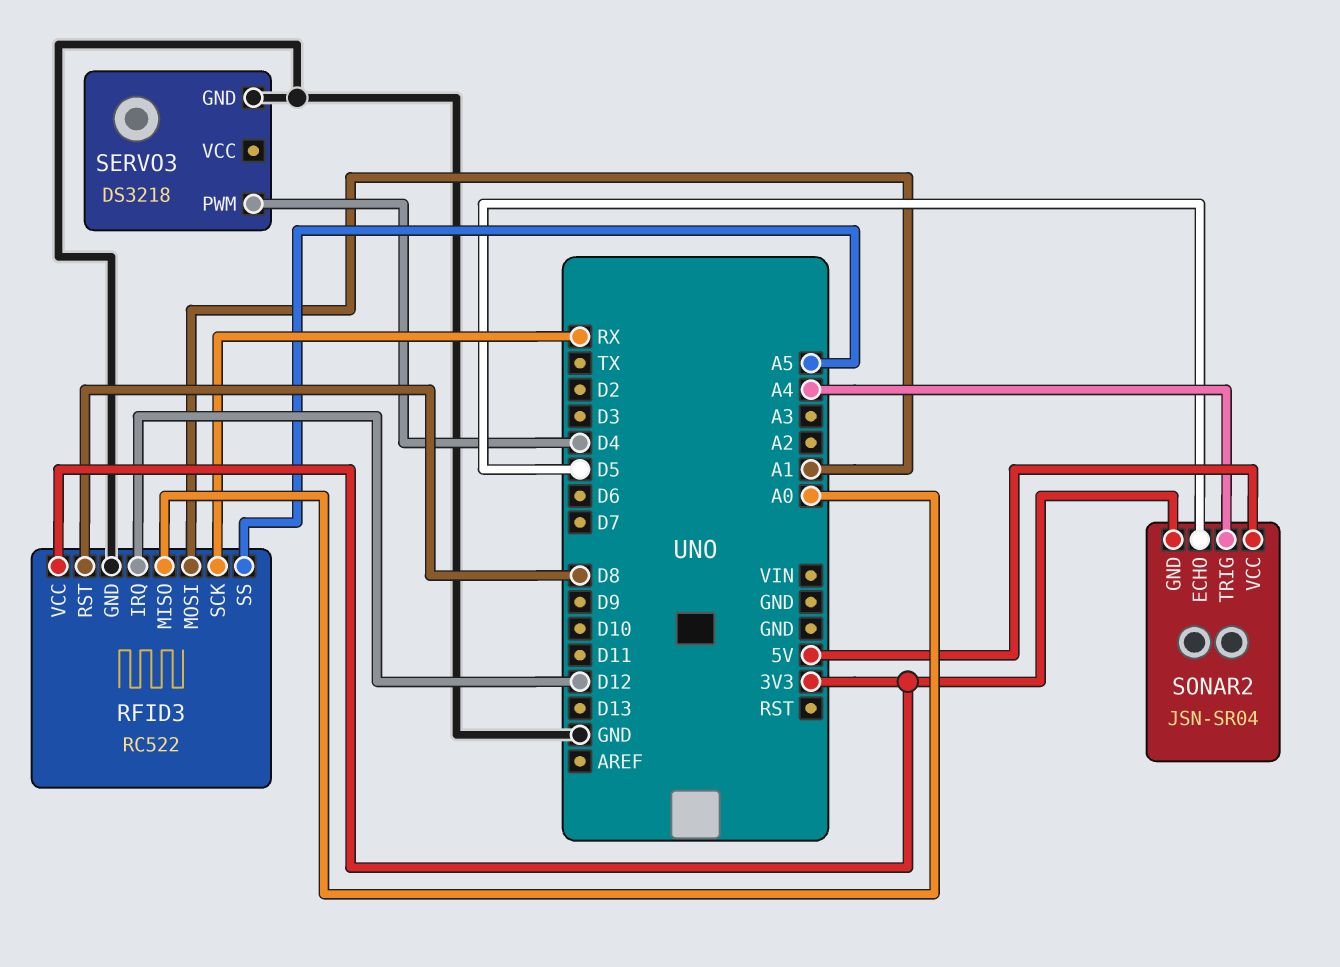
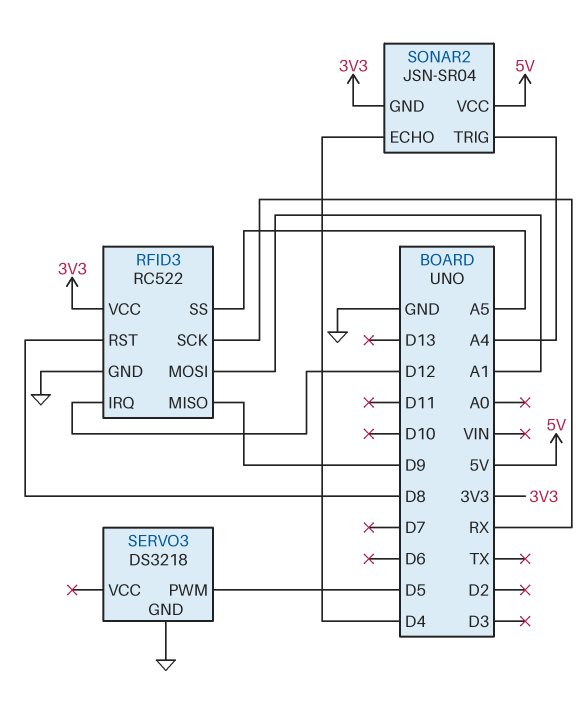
RFID3 pin MISO: A0 -> D9
SERVO3 pin PWM: D4 -> D5
SONAR2 pin ECHO: D5 -> D4

